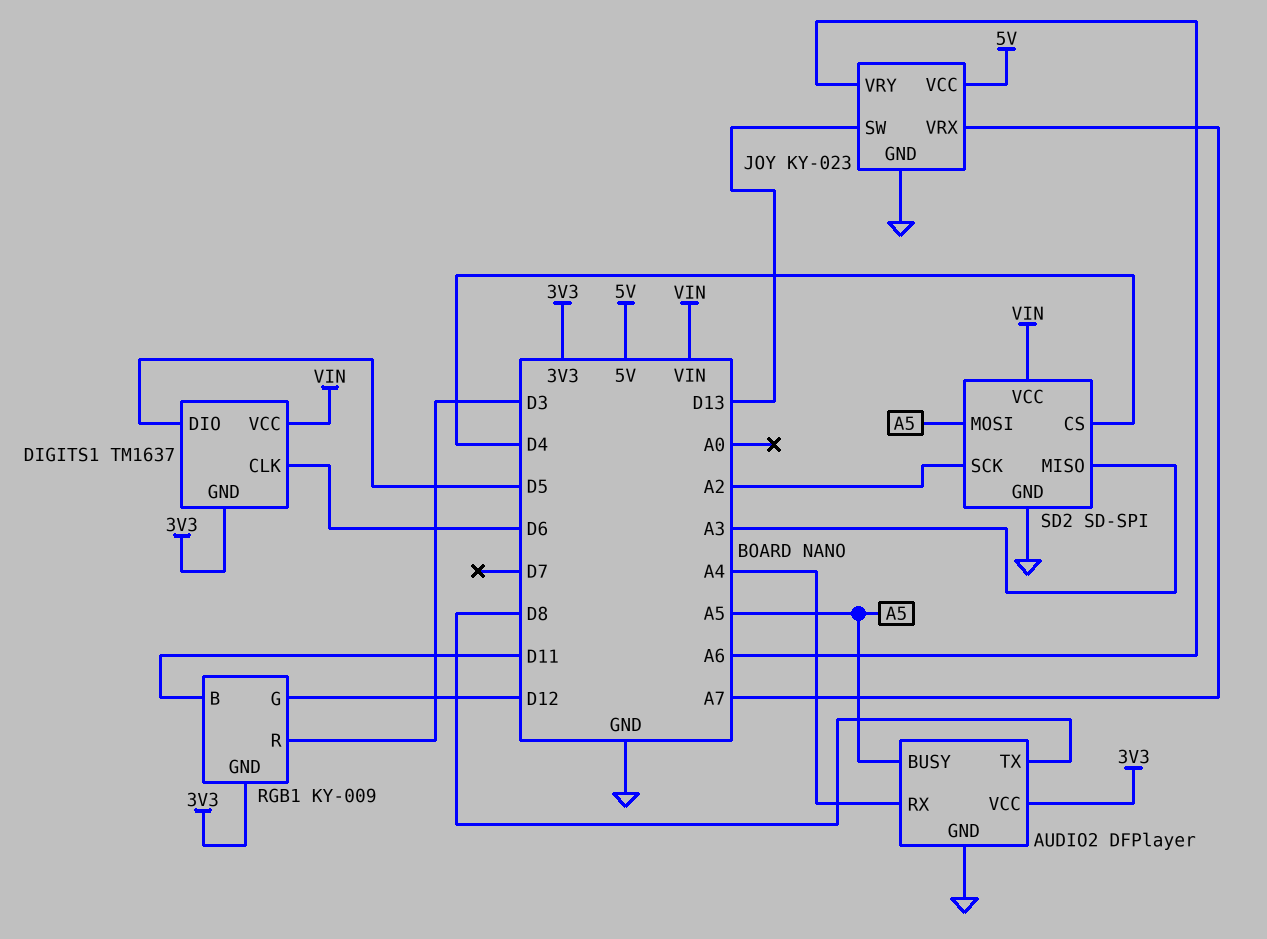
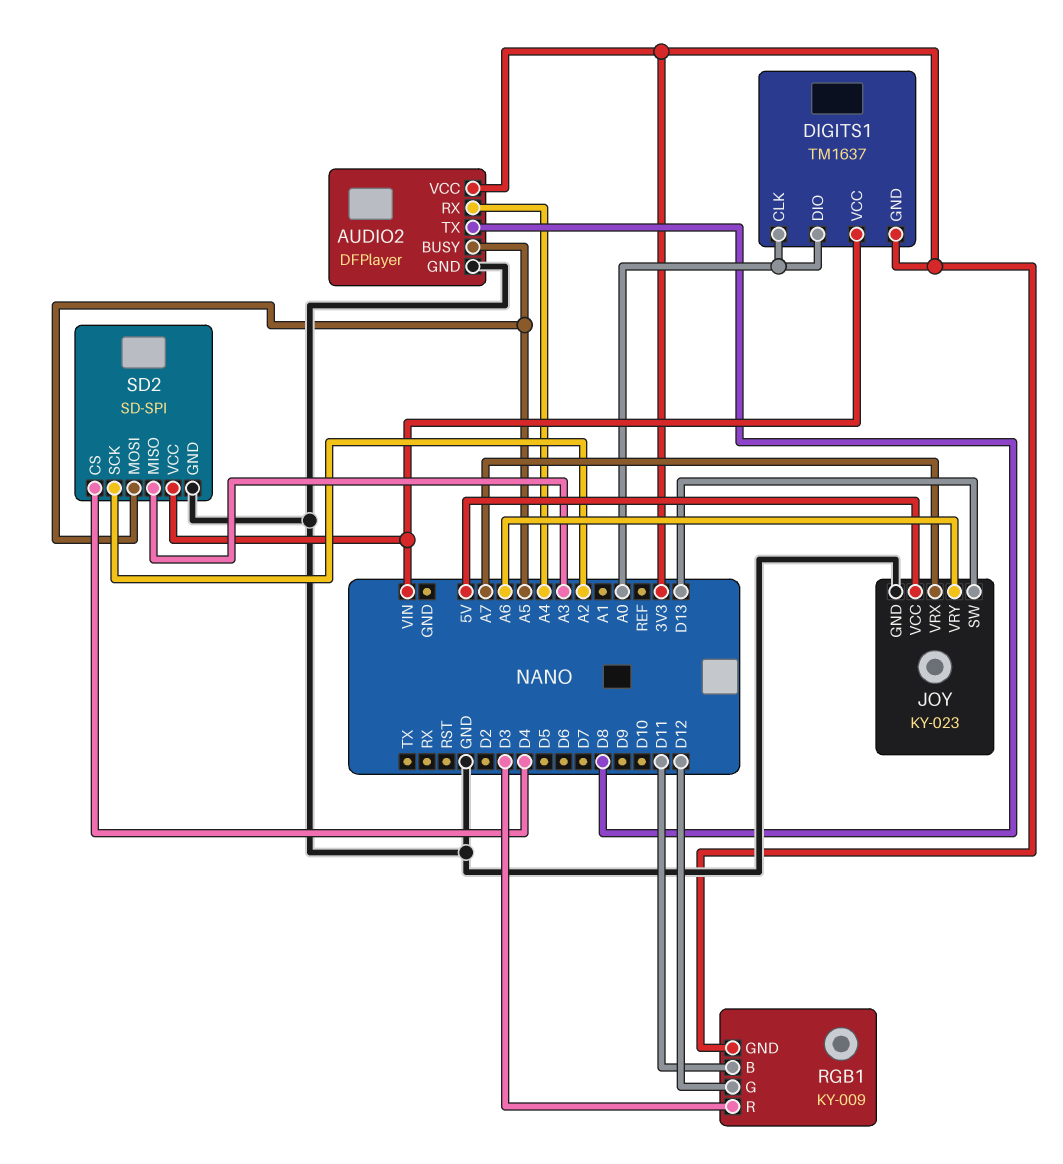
DIGITS1 pin CLK: D6 -> A0
DIGITS1 pin DIO: D5 -> A0

